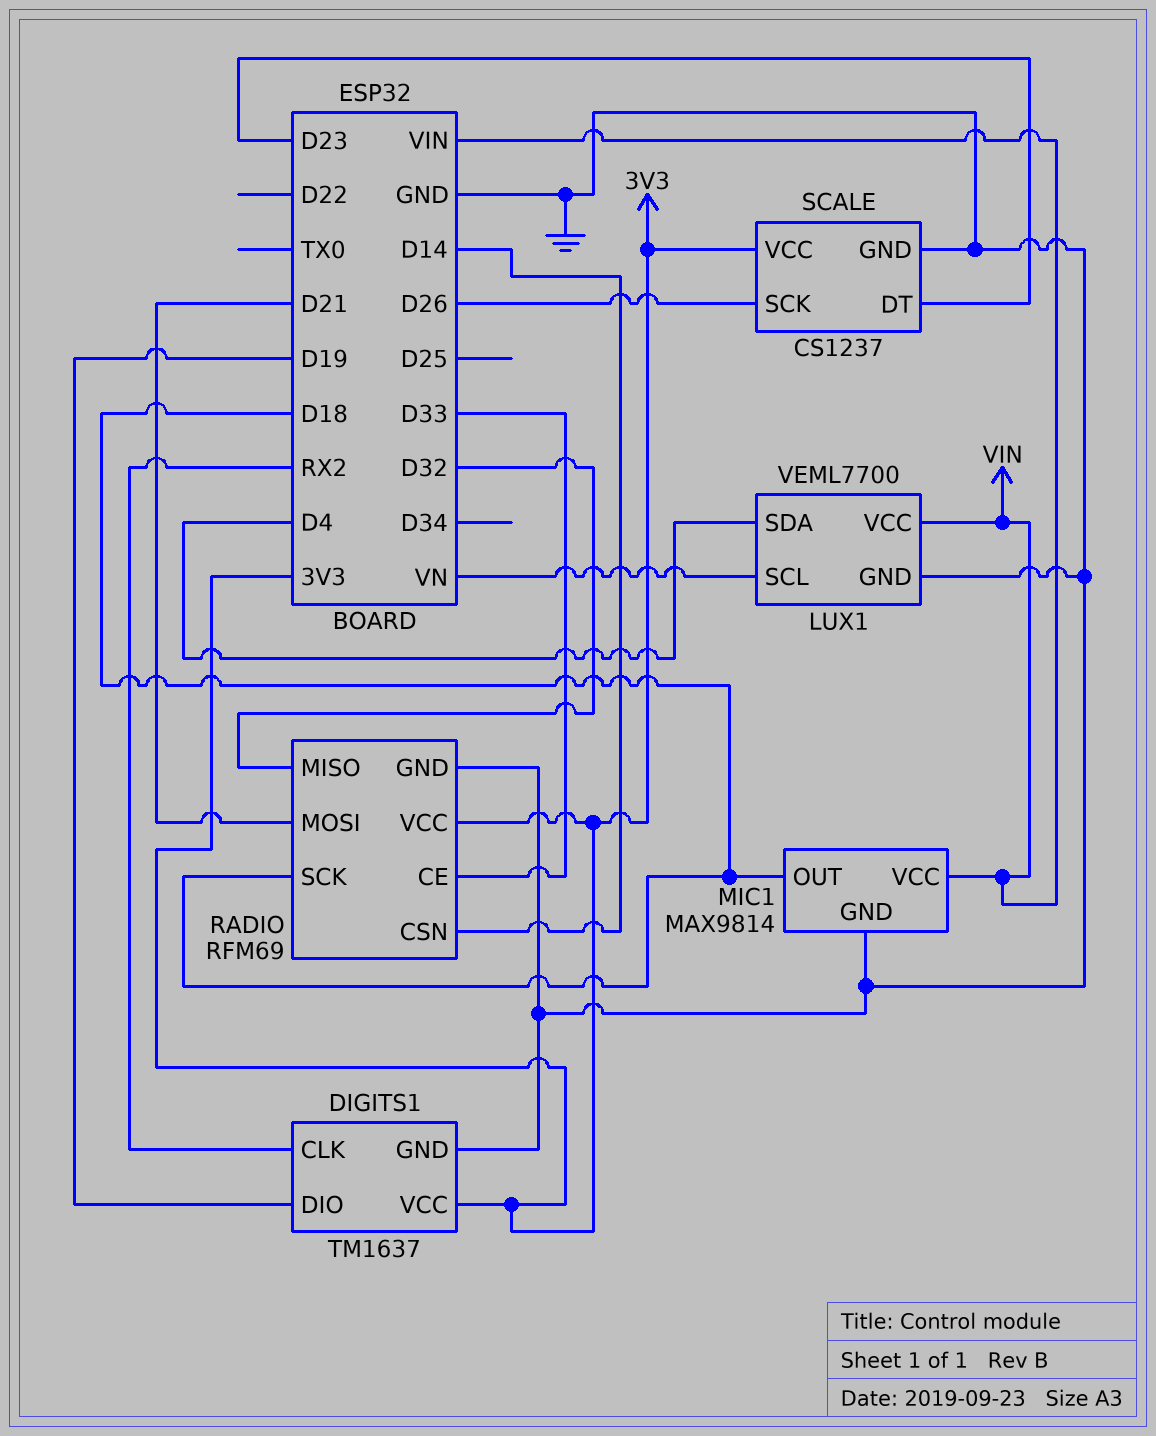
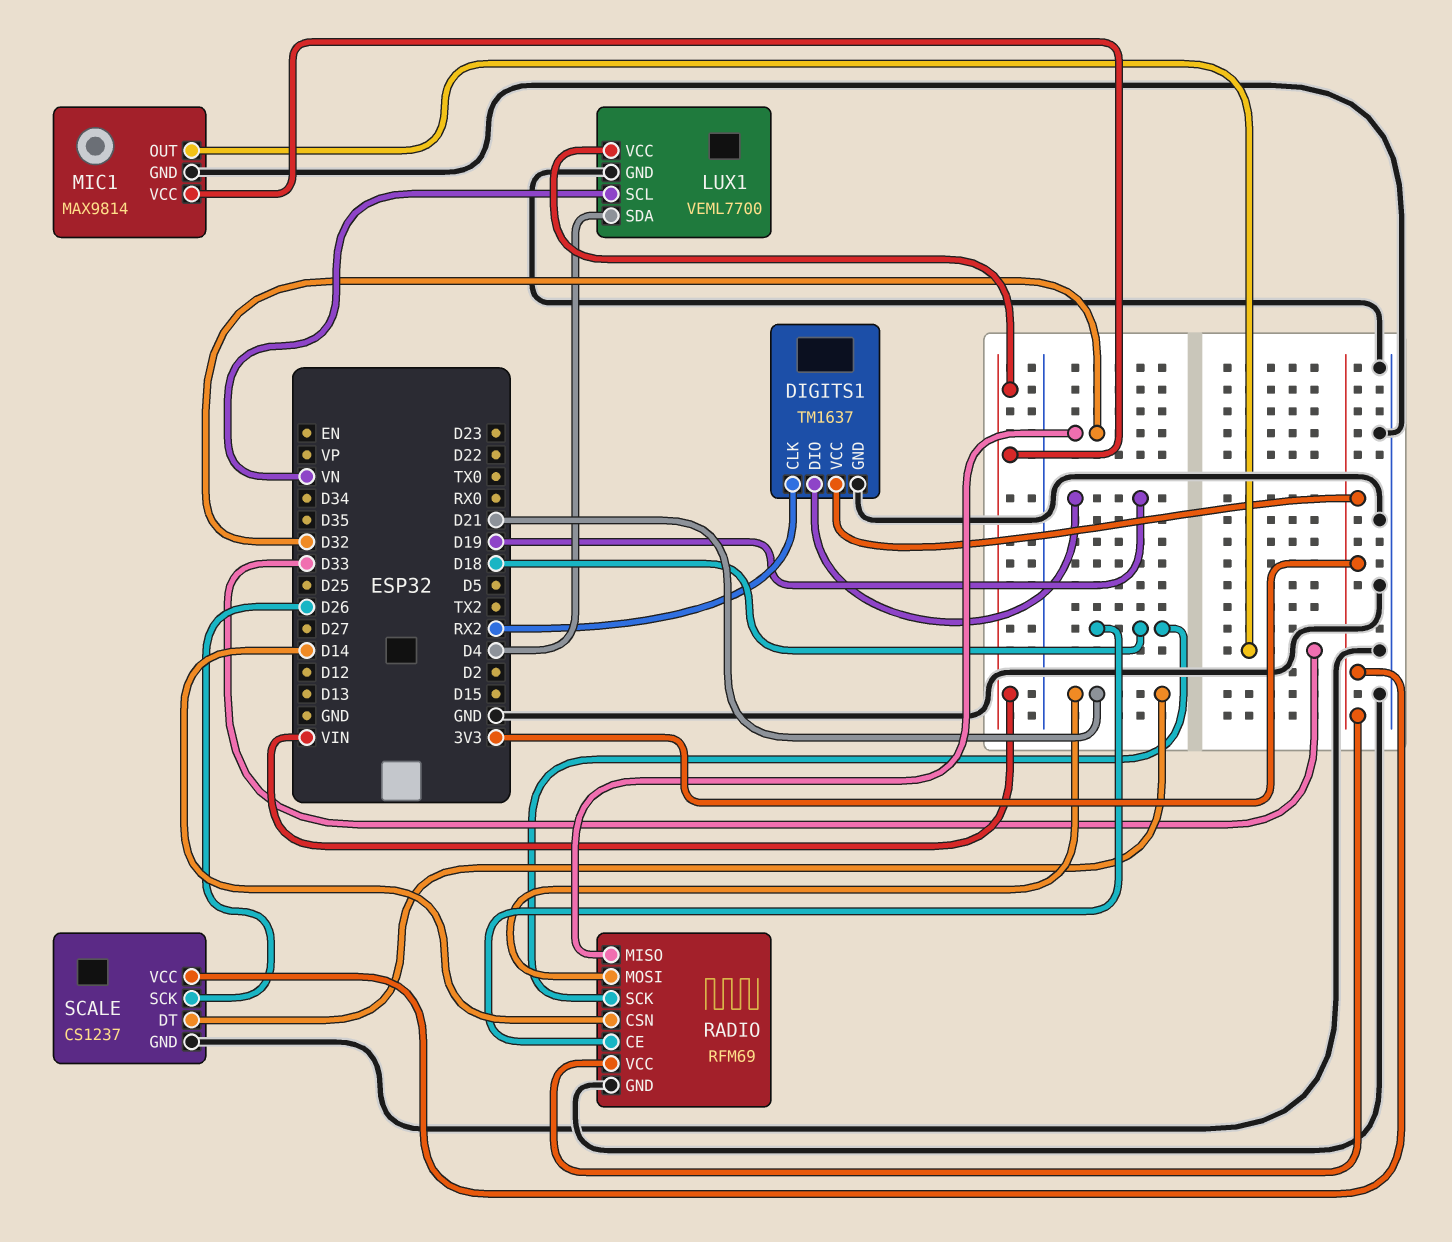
MIC1 pin OUT: D18 -> D33
RADIO pin CE: D33 -> D18
SCALE pin DT: D23 -> D21

